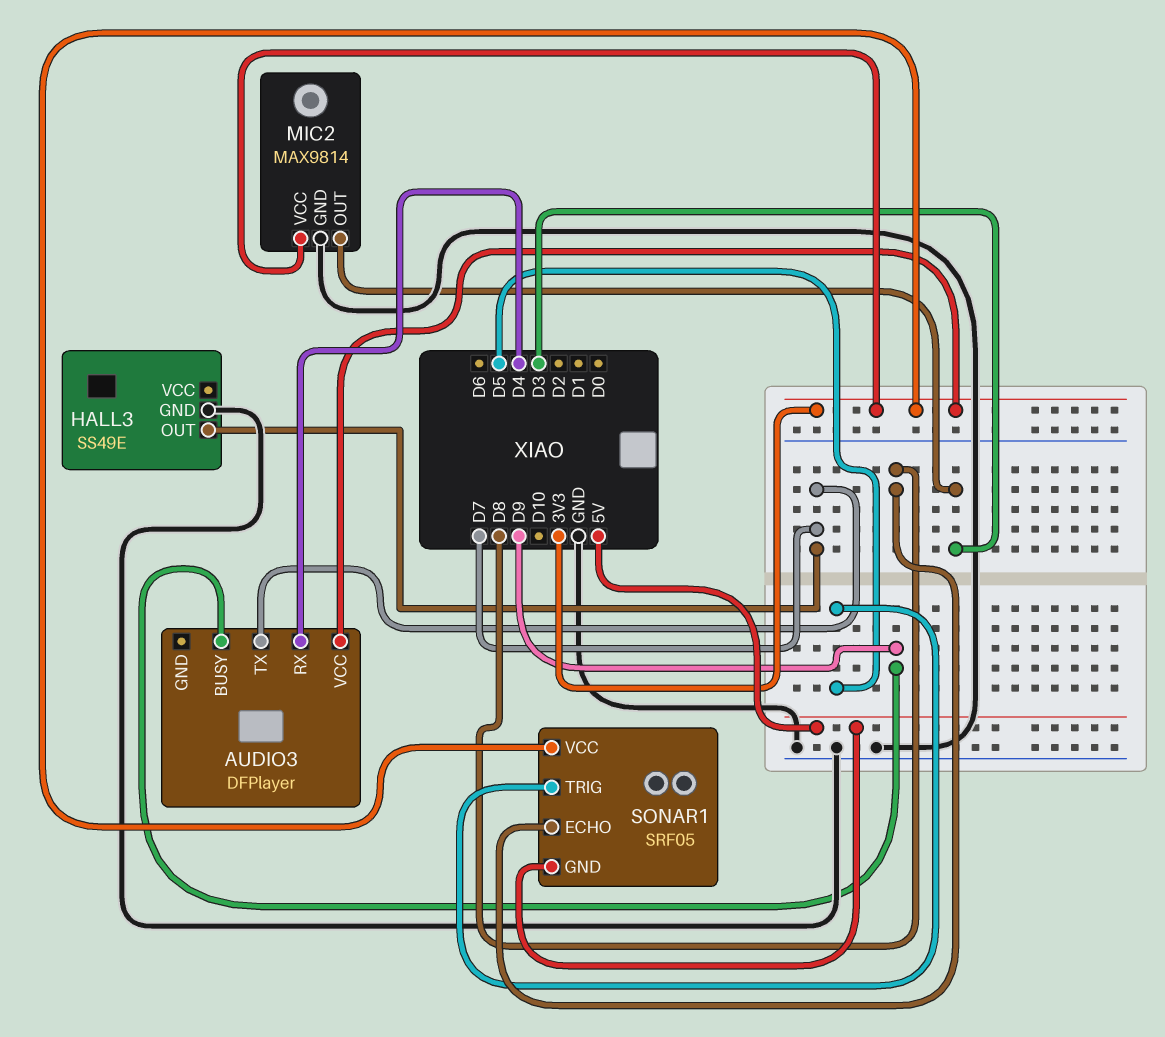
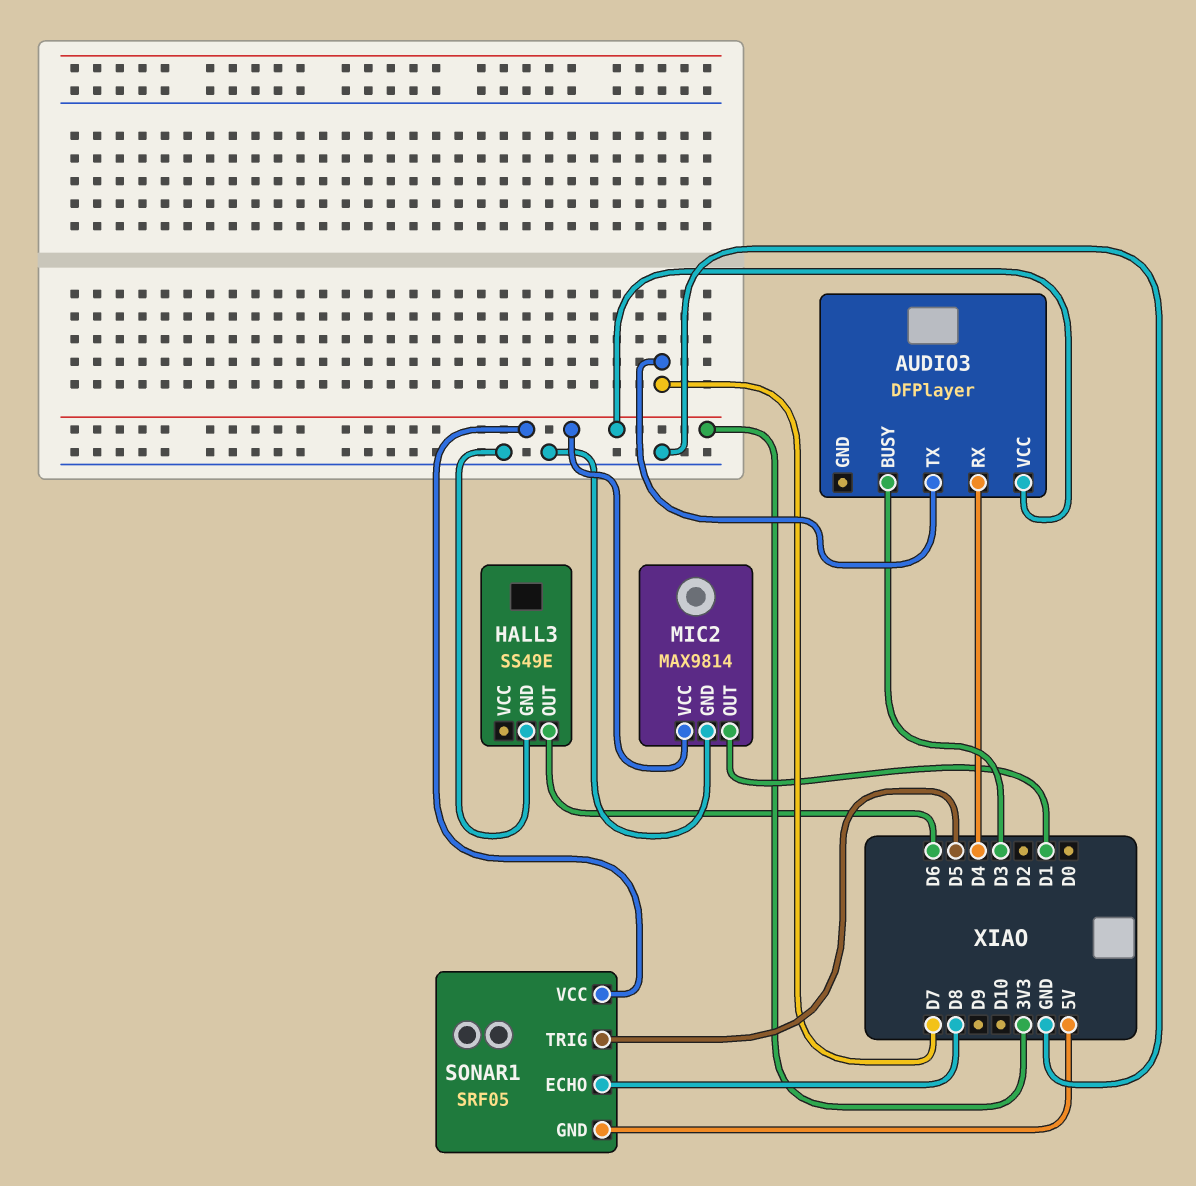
AUDIO3 pin BUSY: D9 -> D3
HALL3 pin OUT: D7 -> D6
MIC2 pin OUT: D3 -> D1

